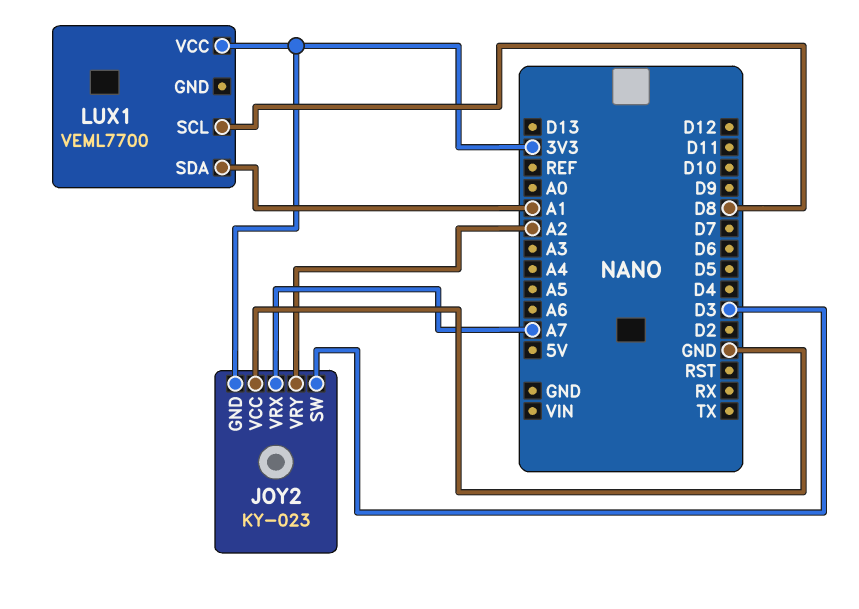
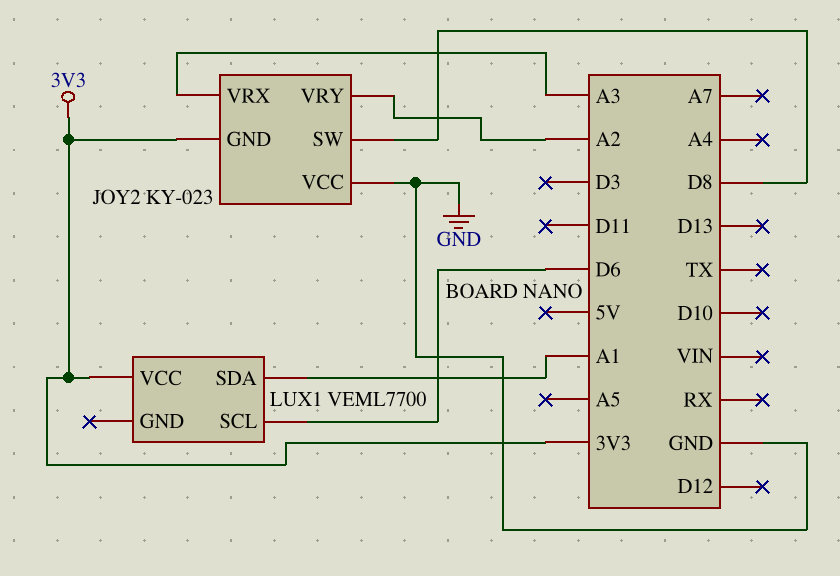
JOY2 pin SW: D3 -> D8
JOY2 pin VRX: A7 -> A3
LUX1 pin SCL: D8 -> D6

